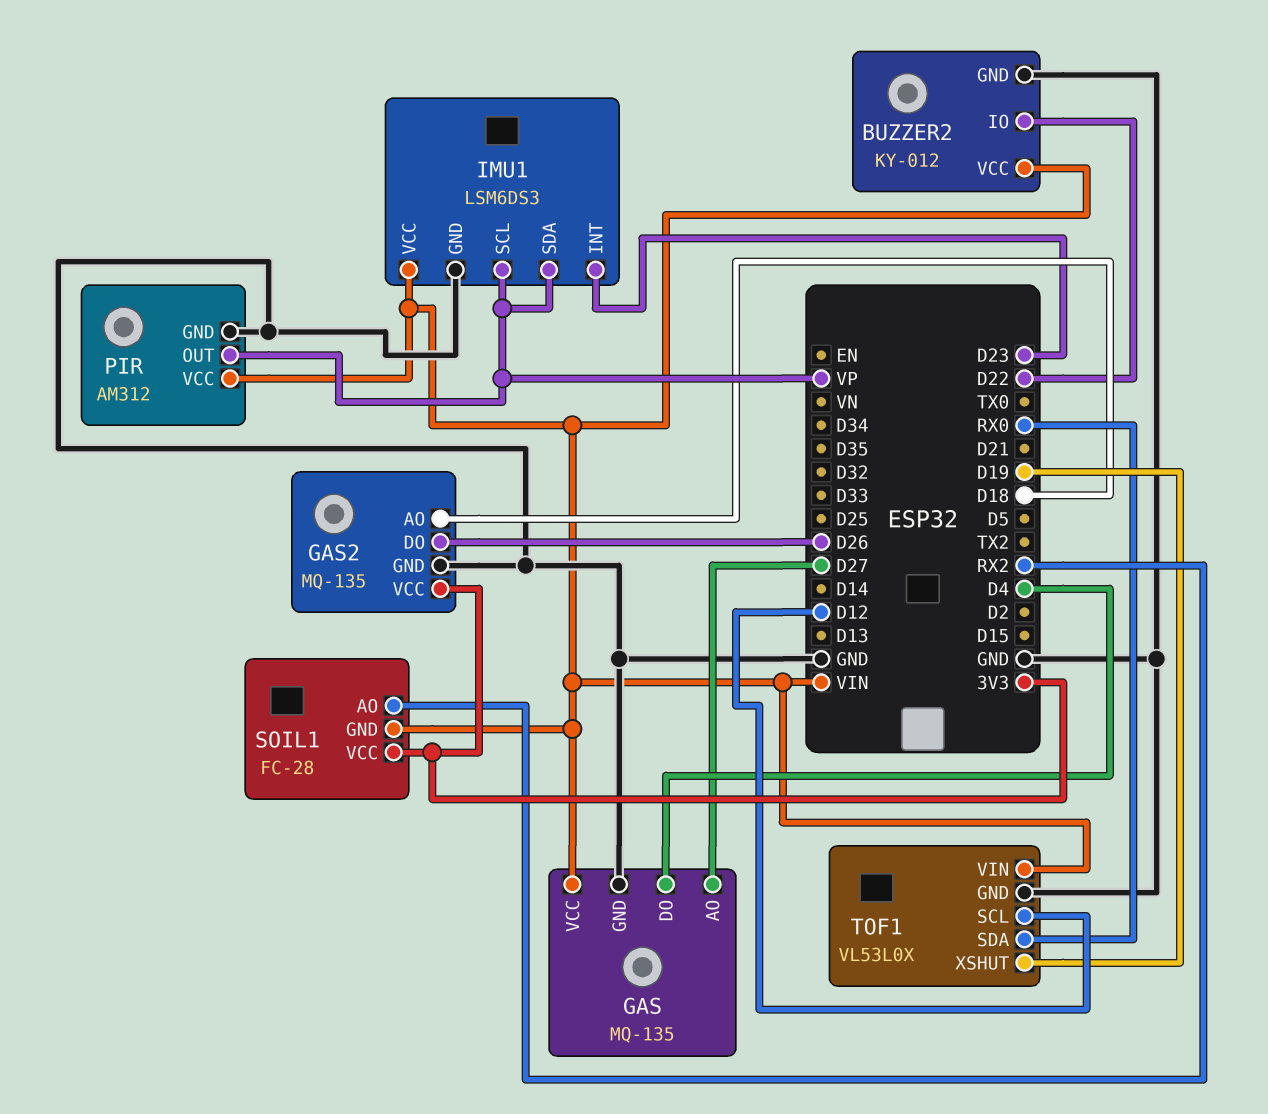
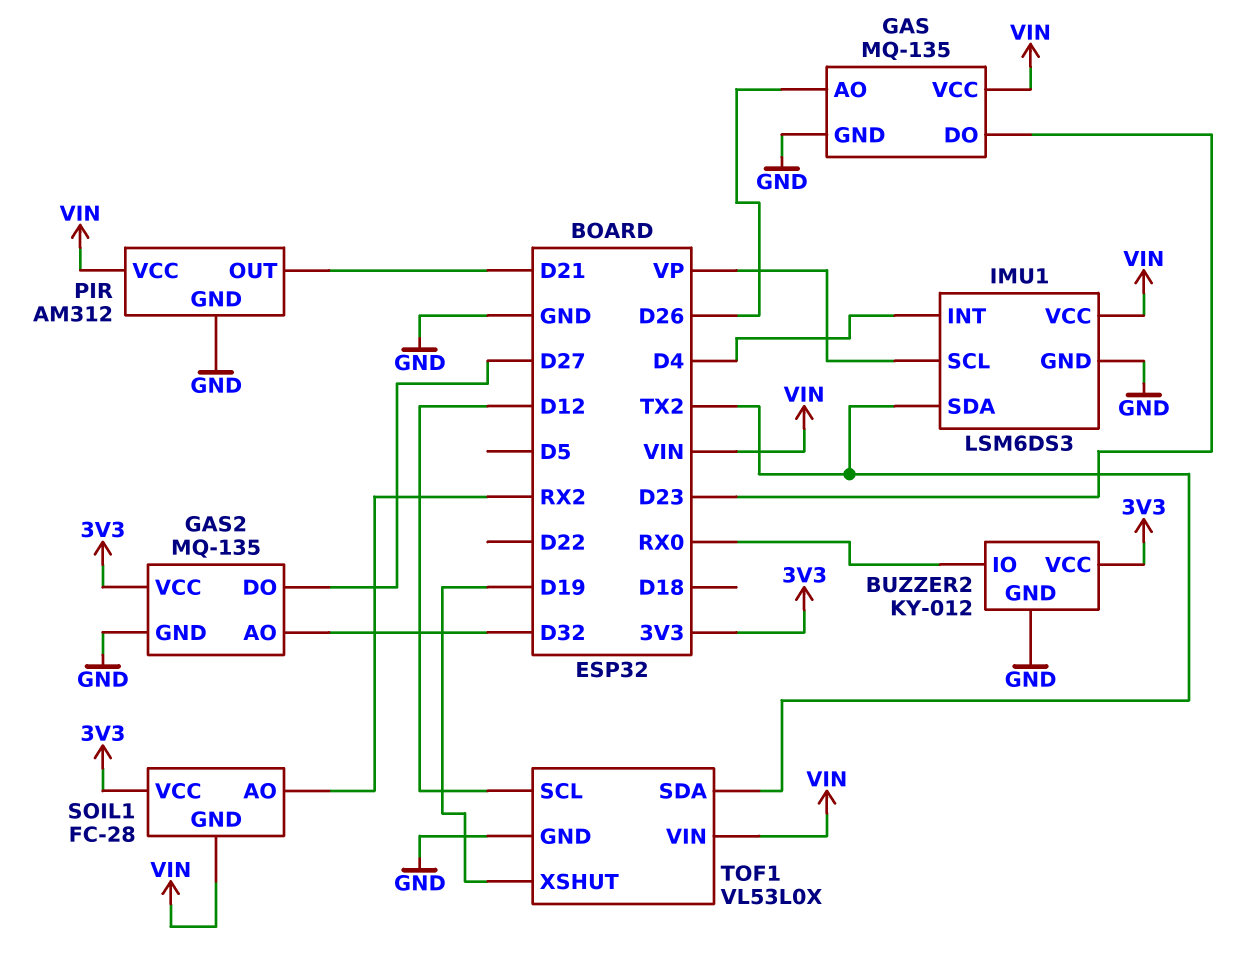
BUZZER2 pin IO: D22 -> RX0
BUZZER2 pin VCC: VIN -> 3V3
GAS pin AO: D27 -> D26
GAS pin DO: D4 -> D23
GAS2 pin AO: D18 -> D32
GAS2 pin DO: D26 -> D27
IMU1 pin INT: D23 -> D4
IMU1 pin SDA: VP -> TX2
PIR pin OUT: VP -> D21
TOF1 pin SDA: RX0 -> TX2

